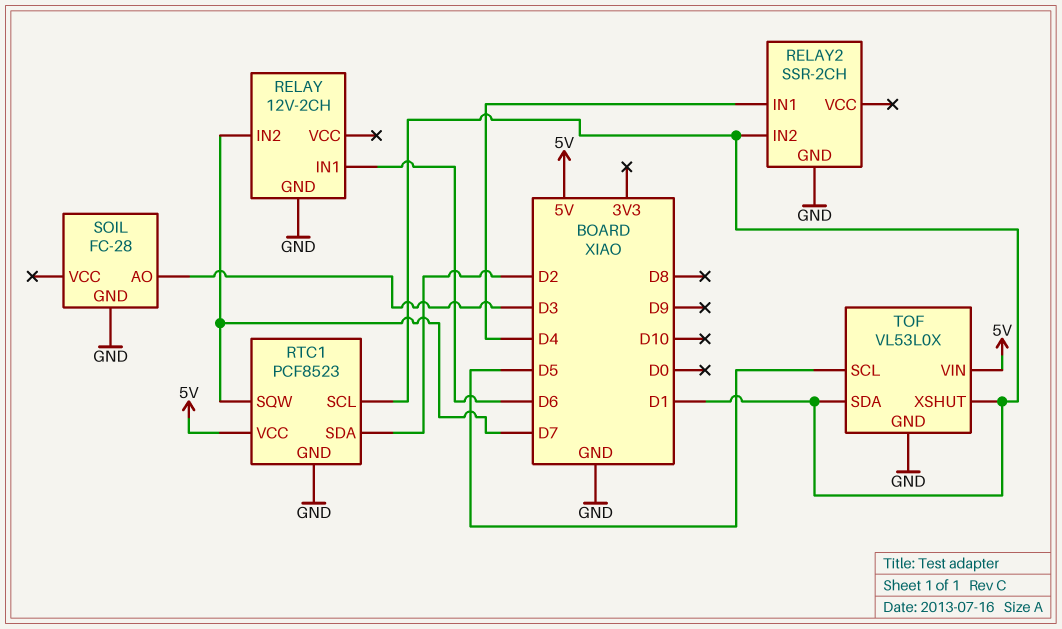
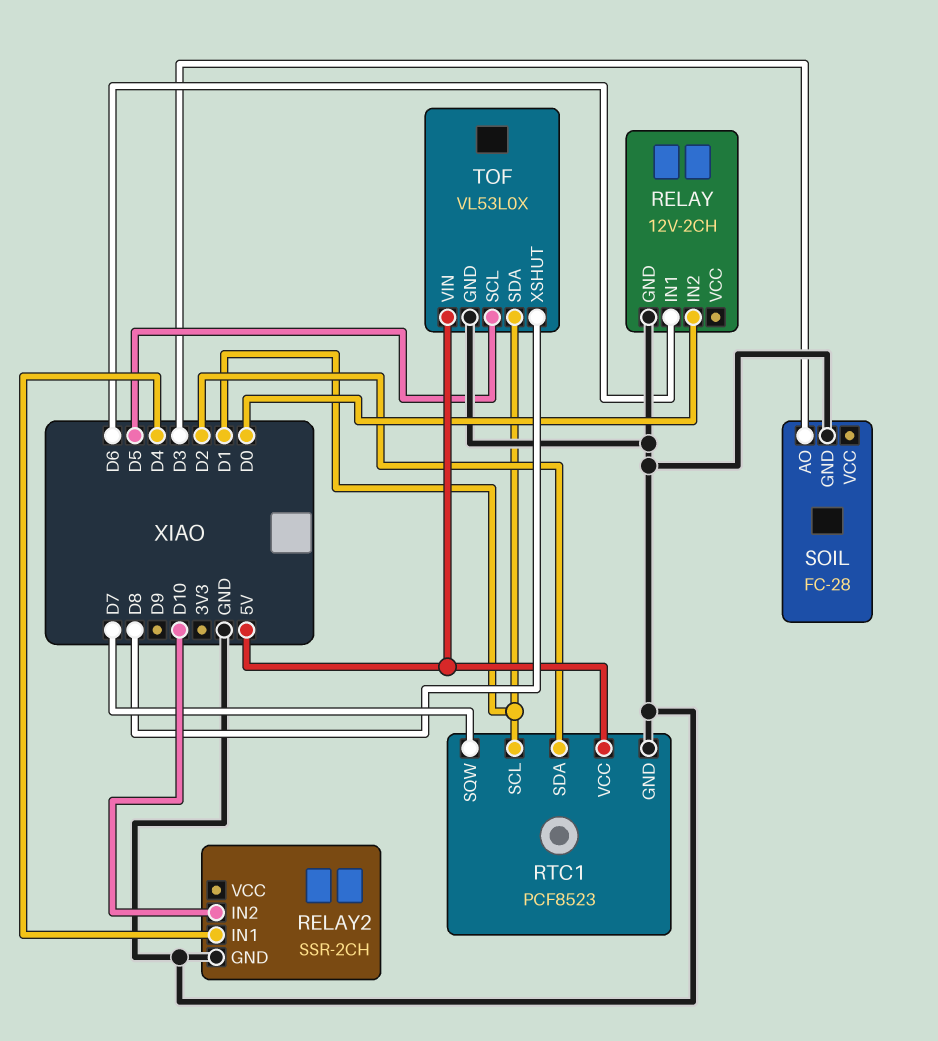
RELAY pin IN2: D7 -> D0
RELAY2 pin IN2: D1 -> D10
TOF pin XSHUT: D1 -> D8

